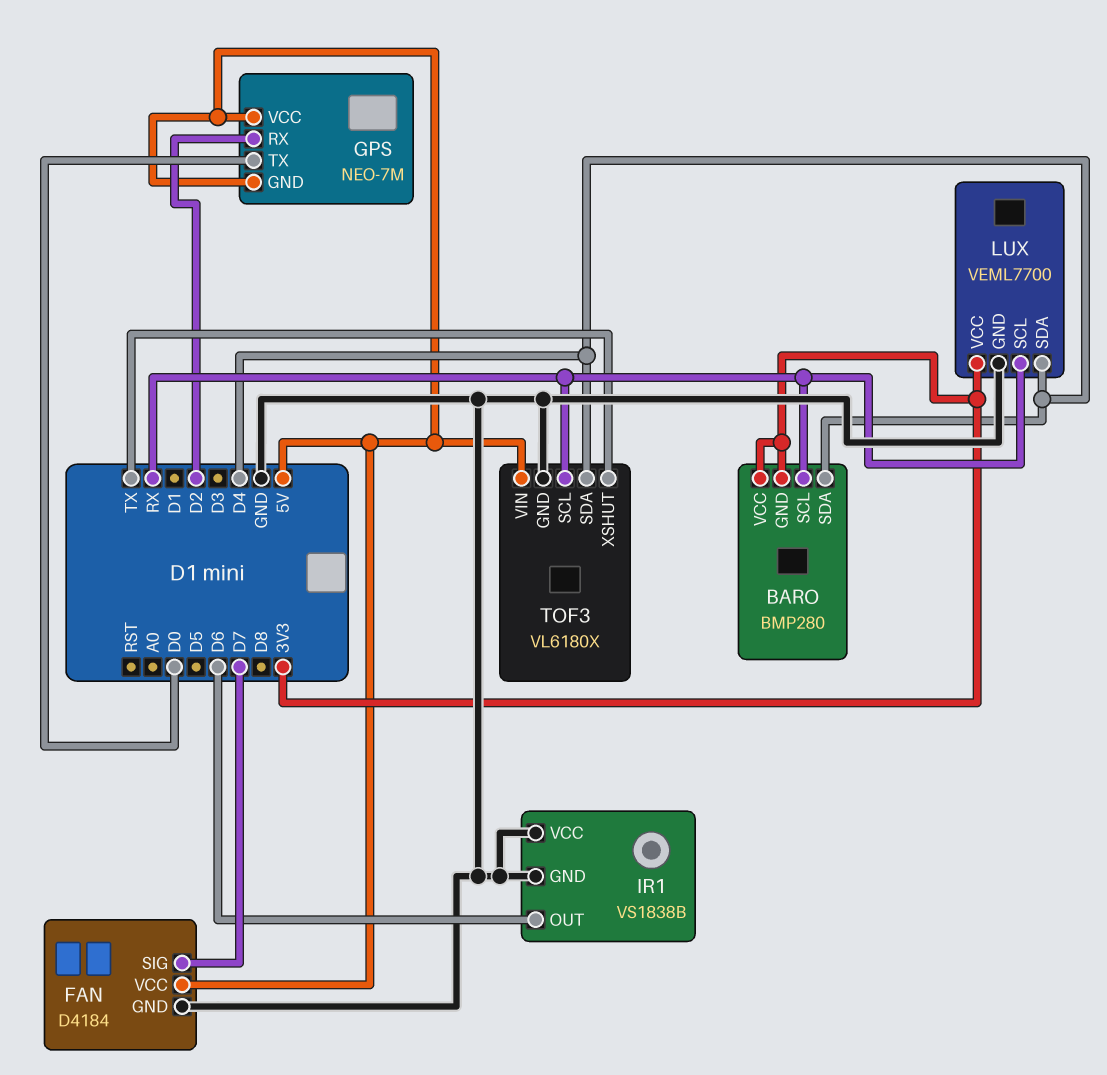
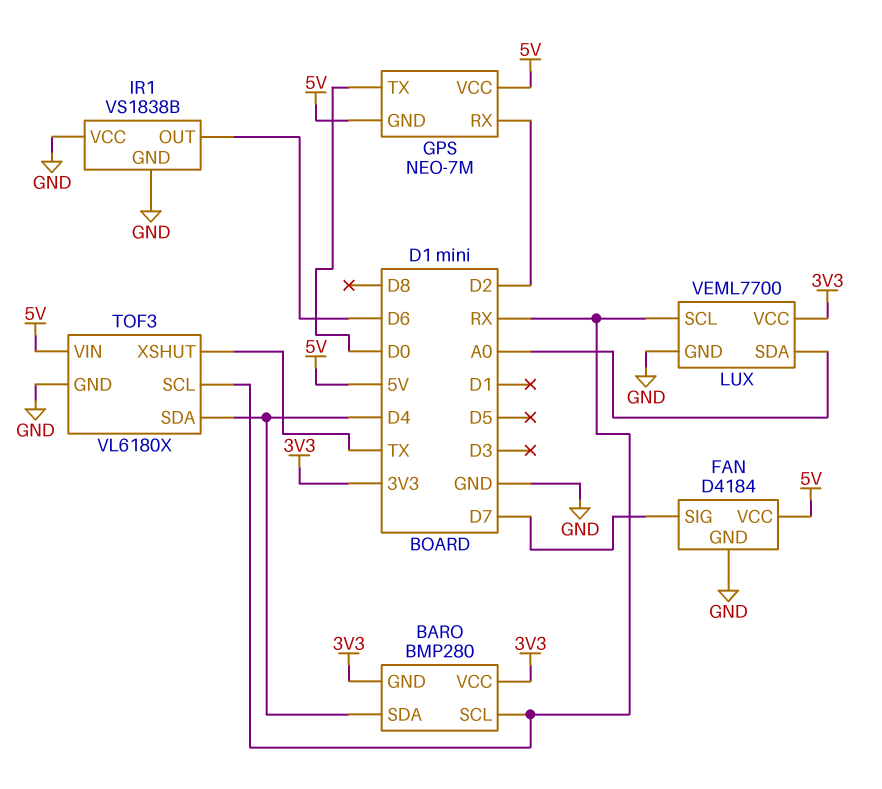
LUX pin SDA: D4 -> A0

